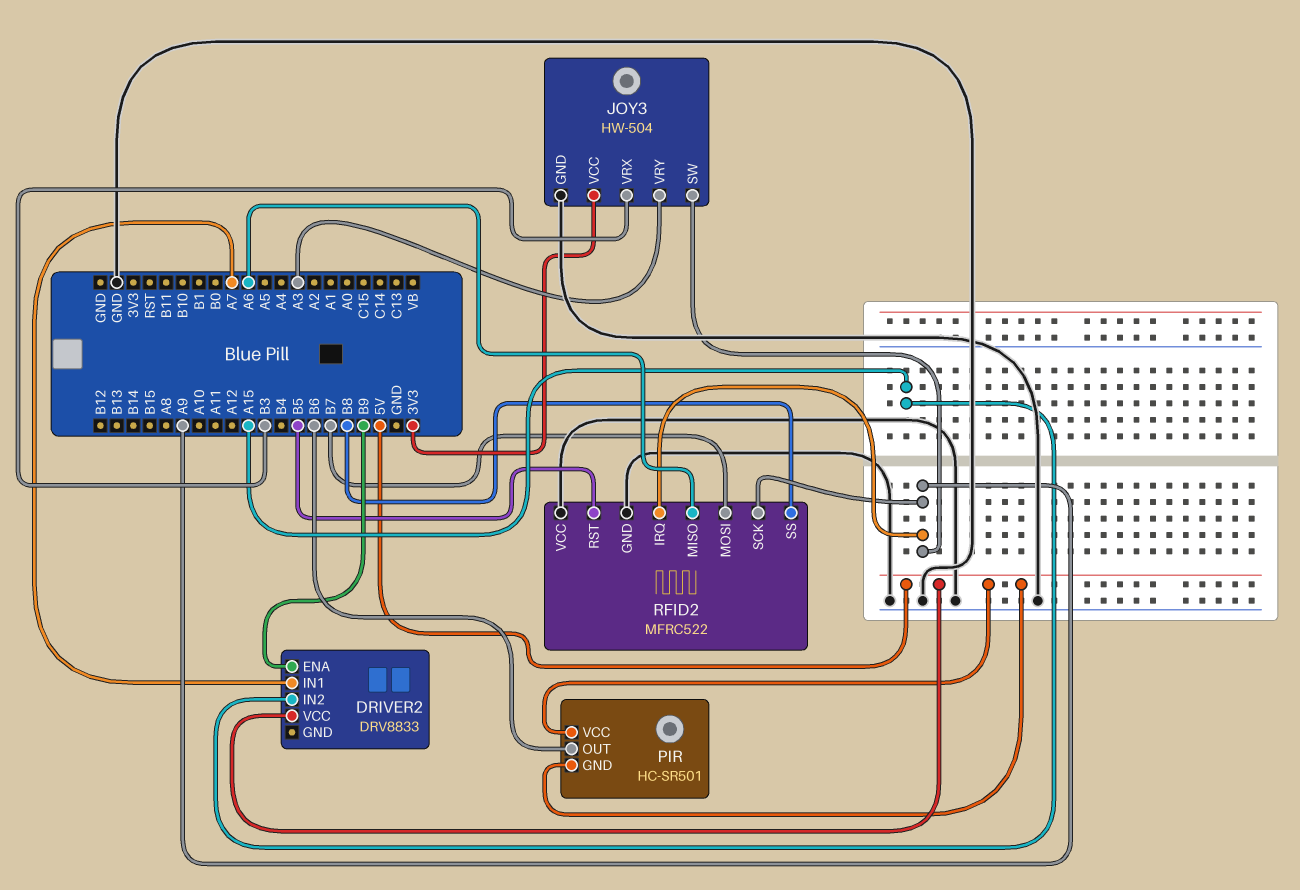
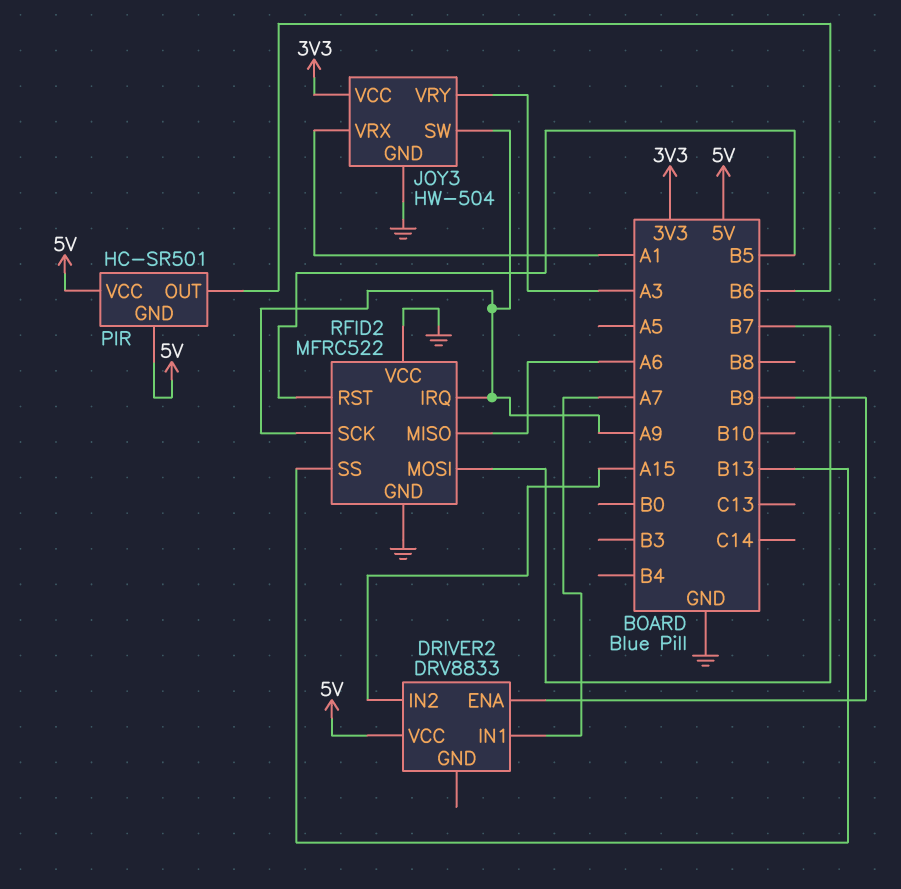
JOY3 pin VRX: B3 -> A1
RFID2 pin SS: B8 -> B13

